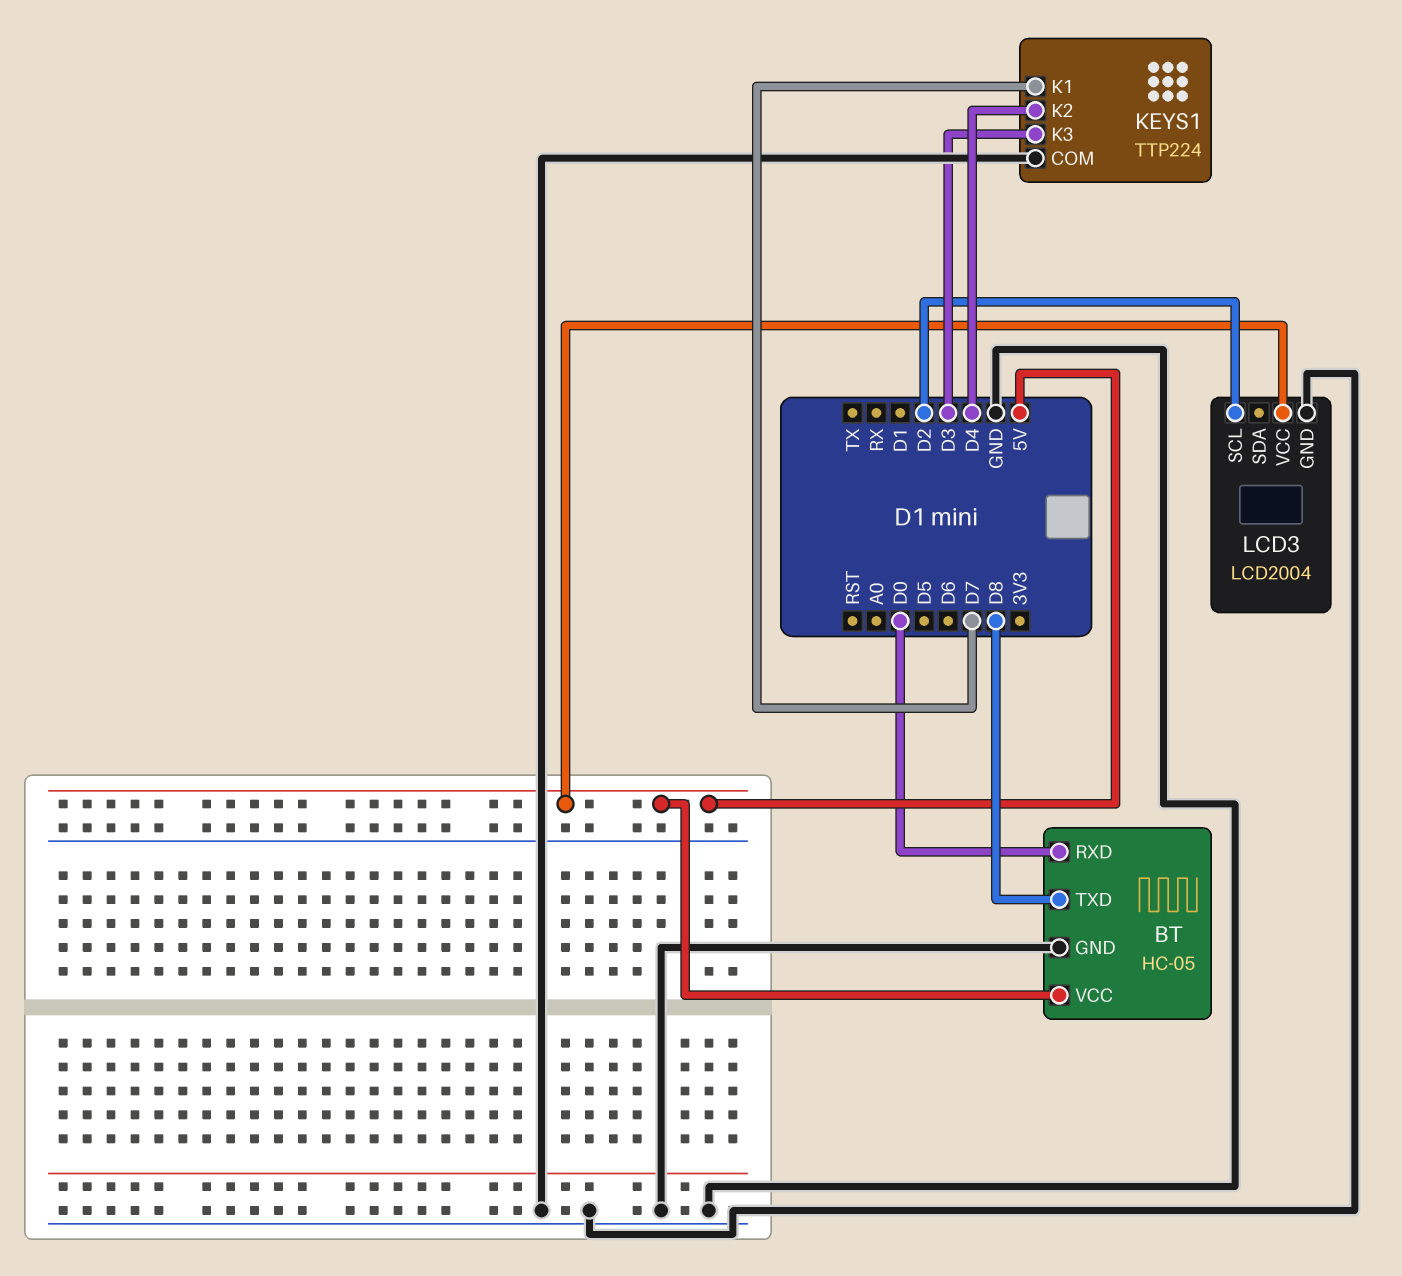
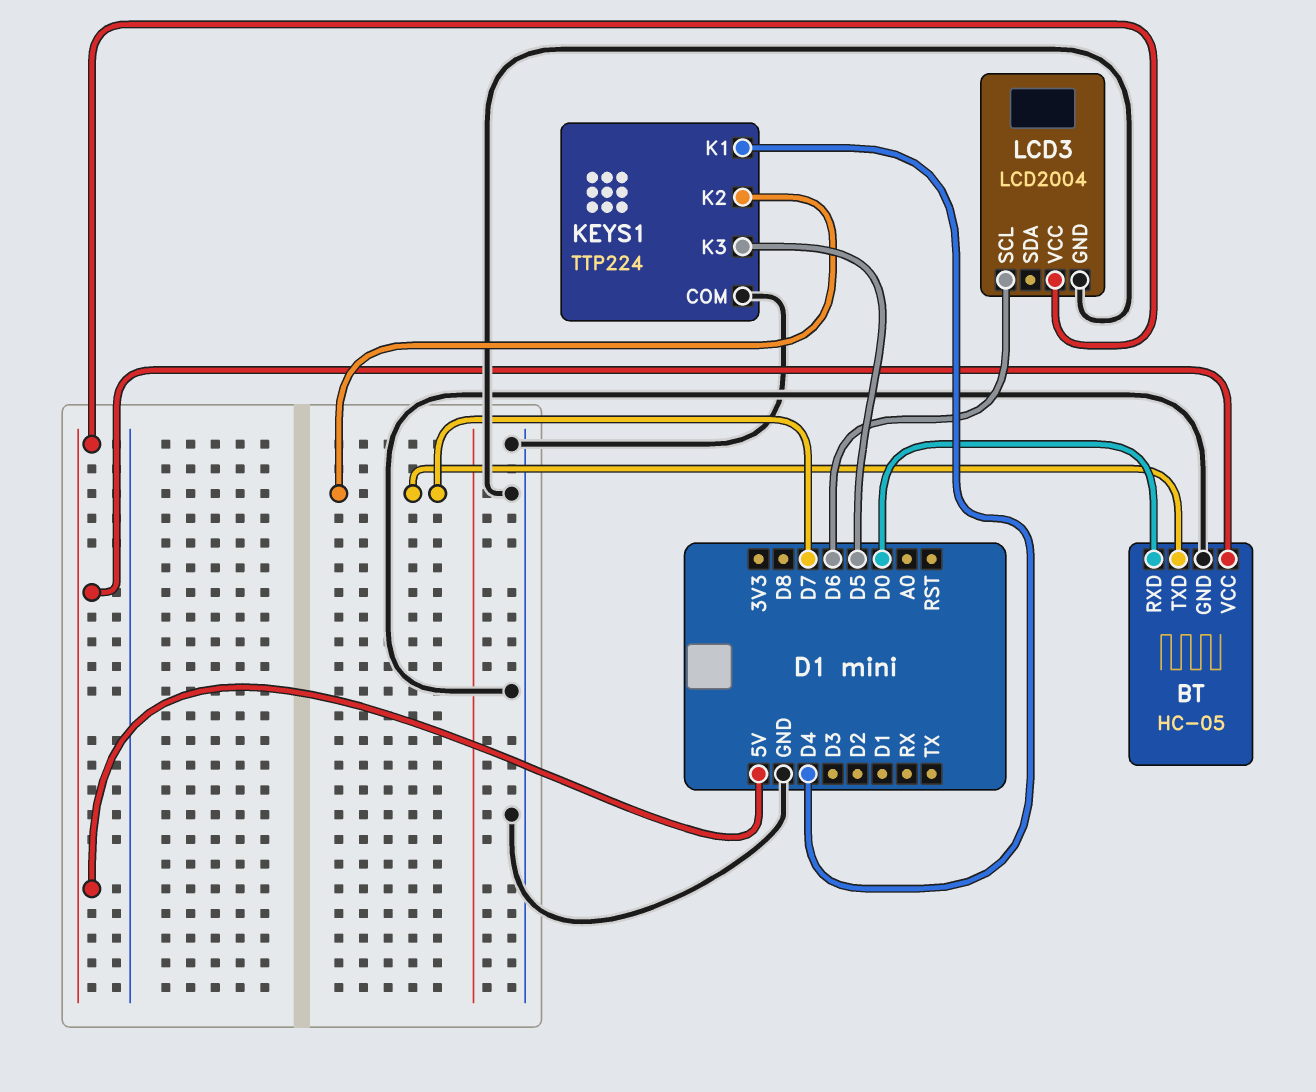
BT pin TXD: D8 -> D7
KEYS1 pin K1: D7 -> D4
KEYS1 pin K2: D4 -> D7
KEYS1 pin K3: D3 -> D5
LCD3 pin SCL: D2 -> D6

